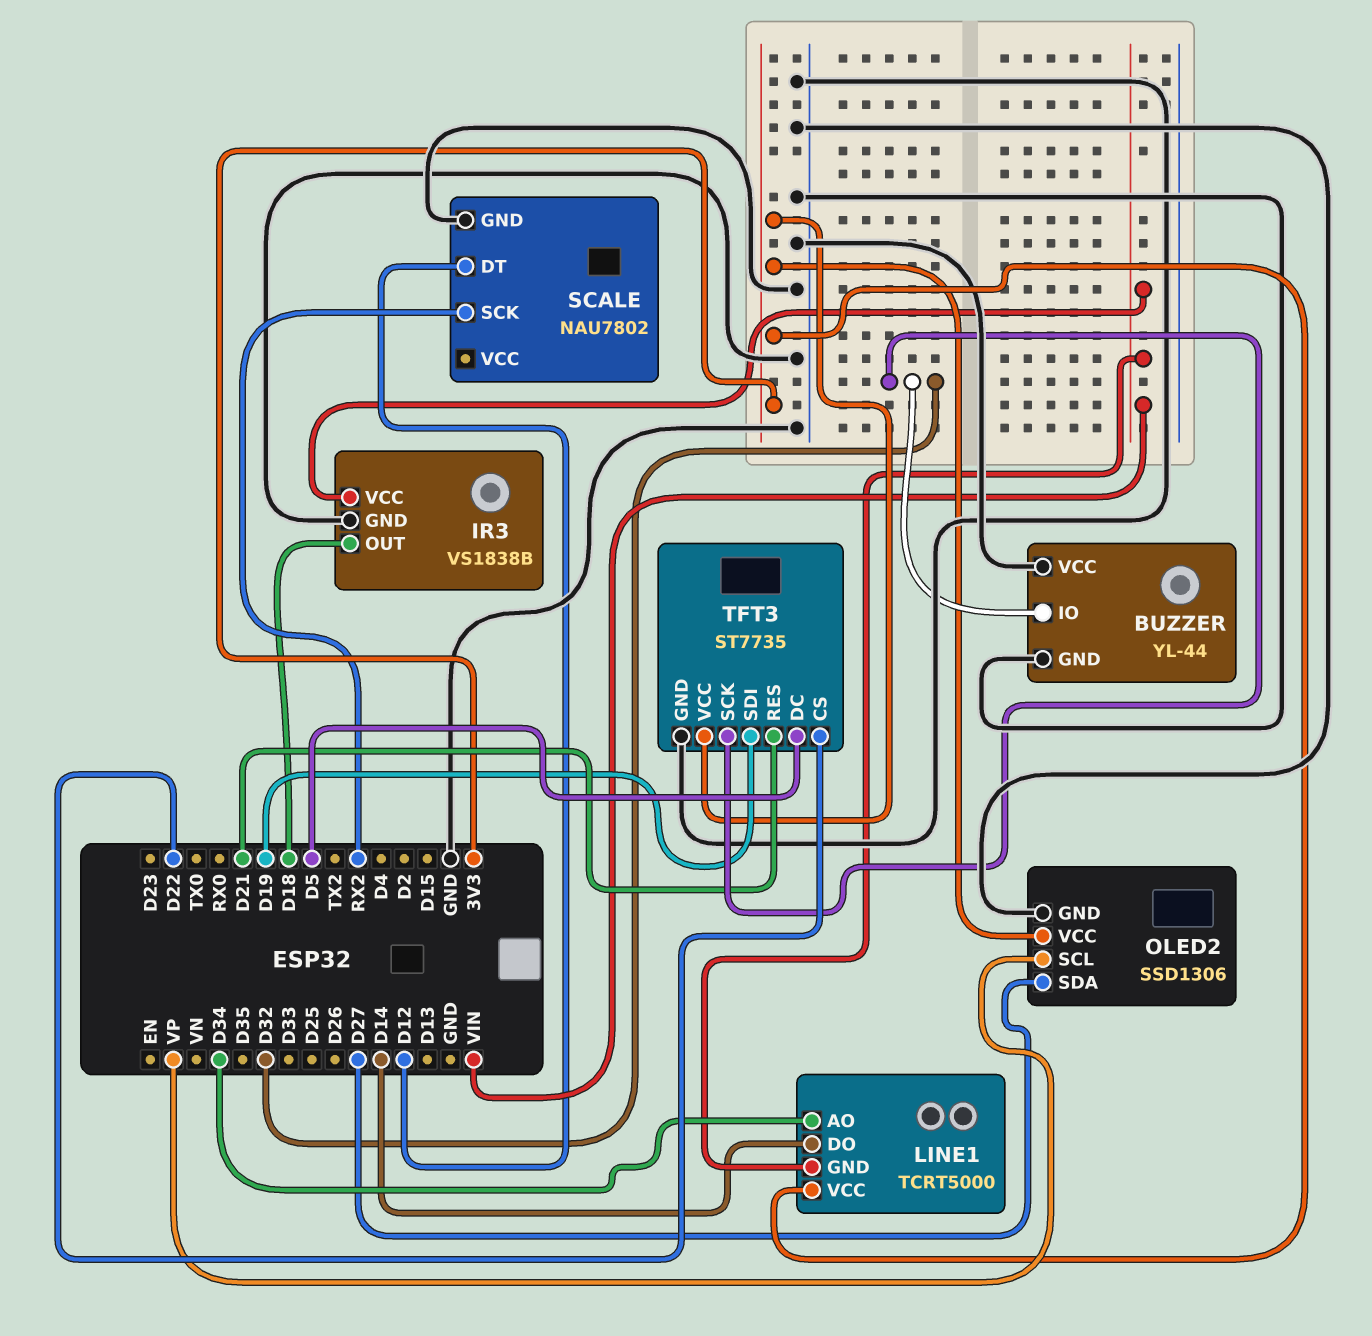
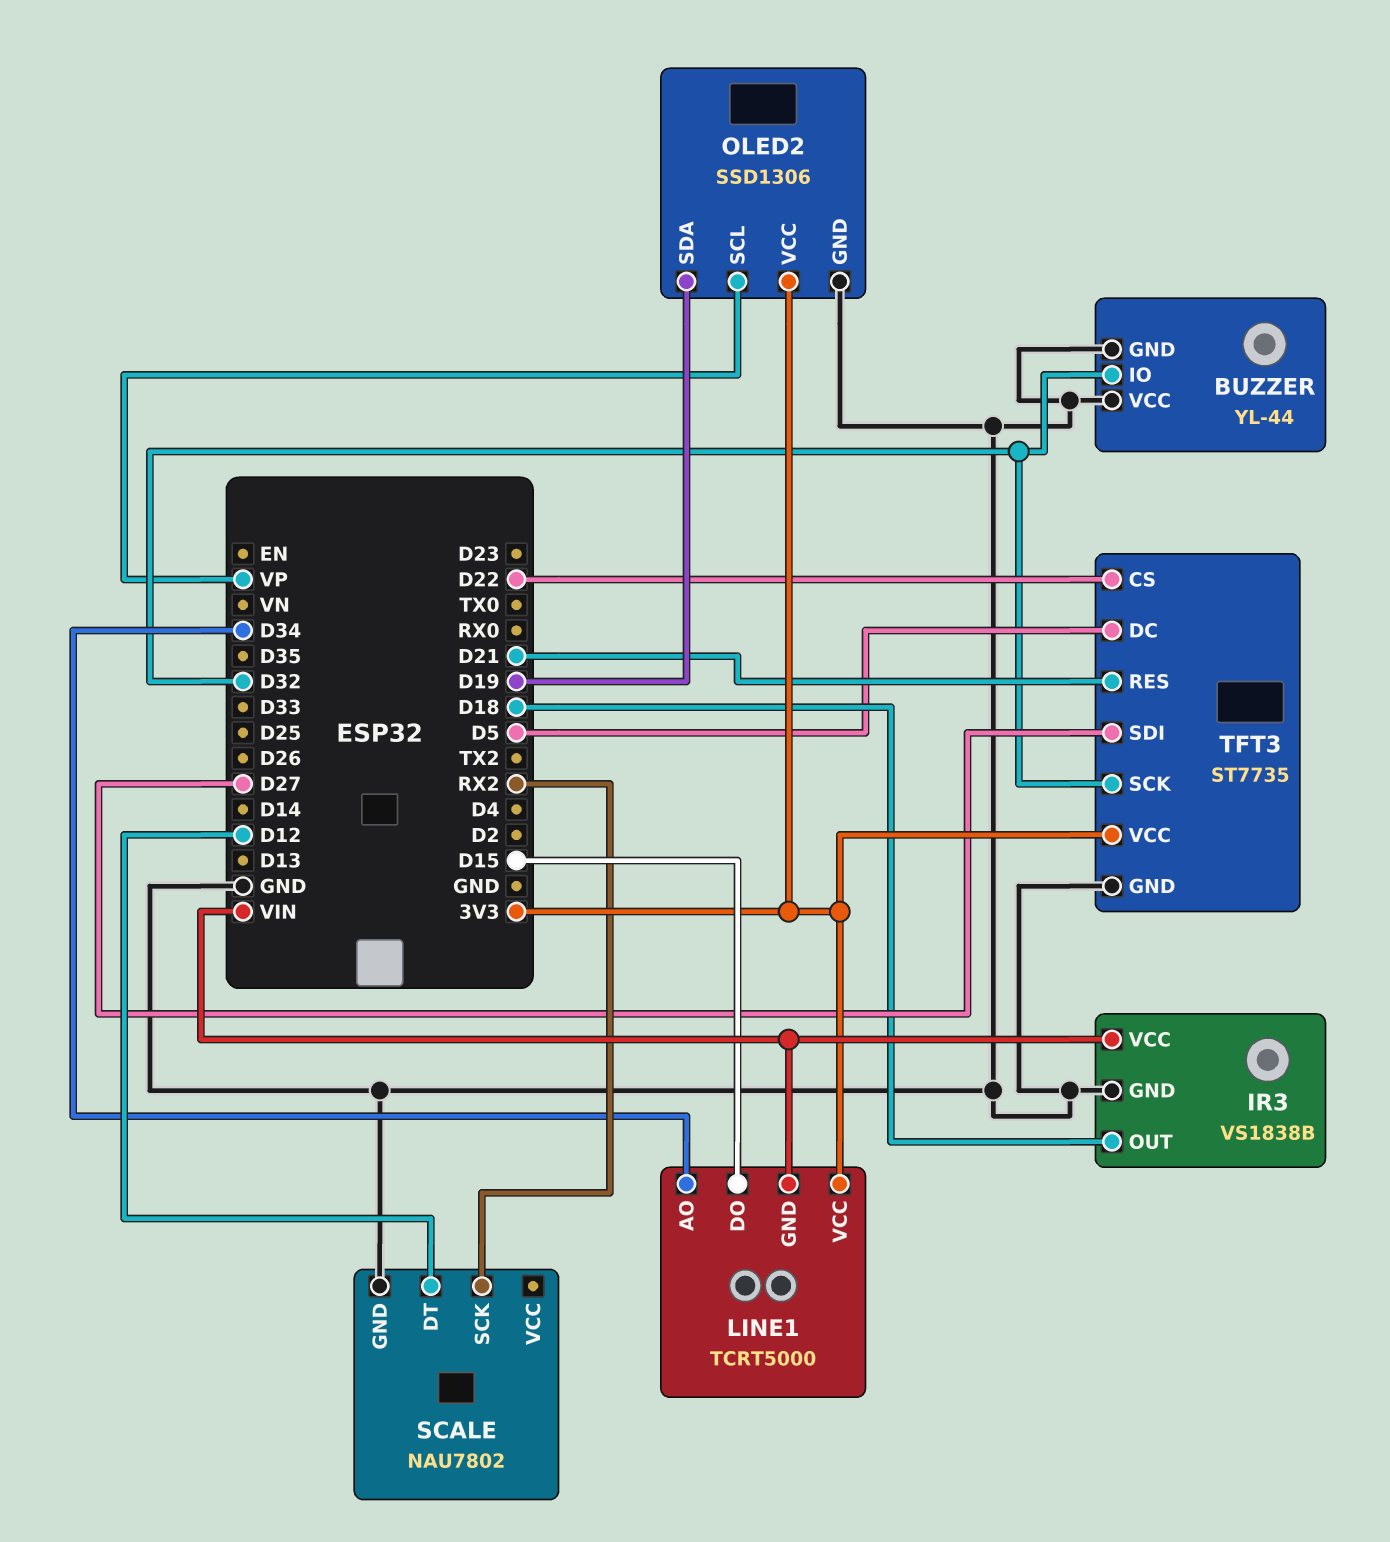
LINE1 pin DO: D14 -> D15
OLED2 pin SDA: D27 -> D19
TFT3 pin SDI: D19 -> D27

